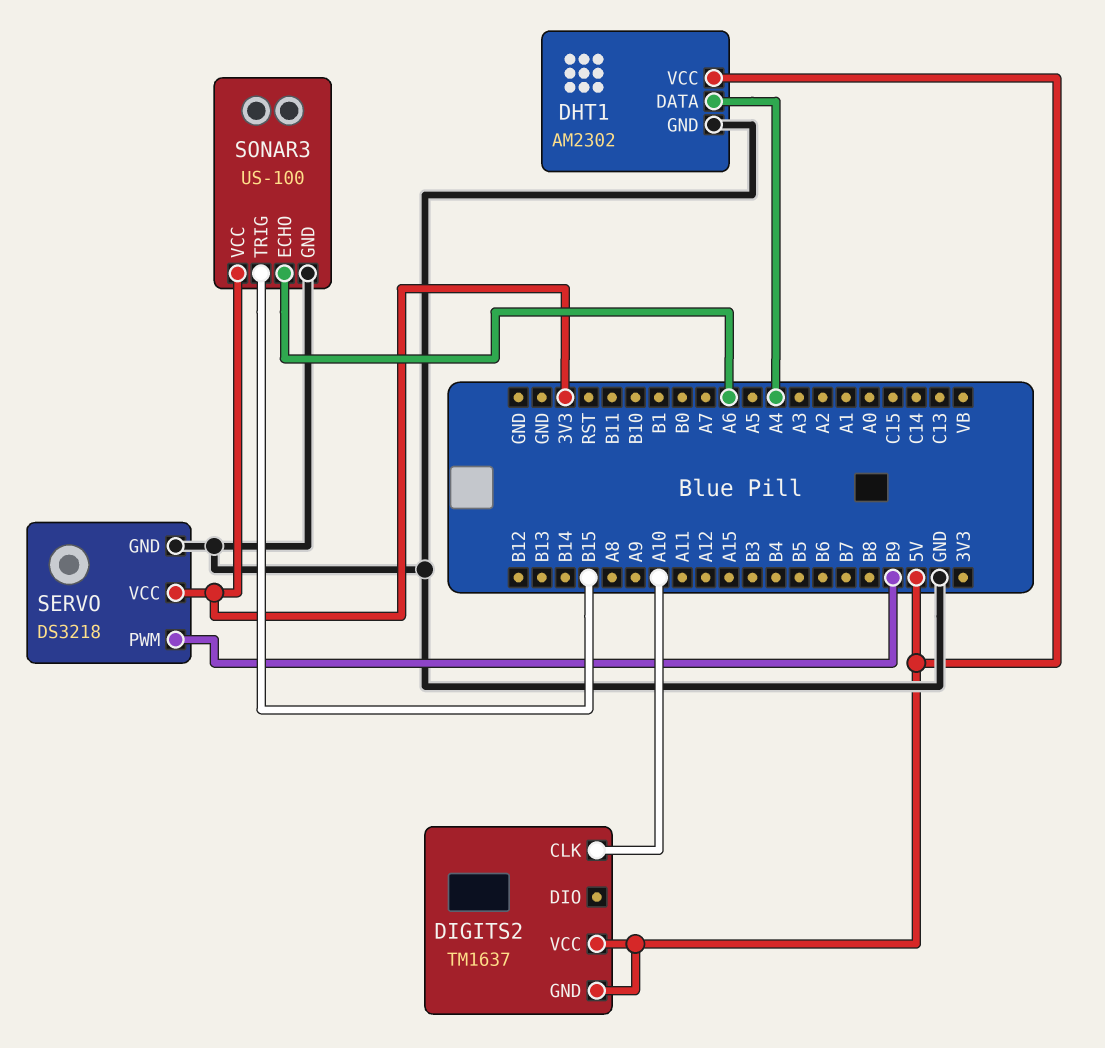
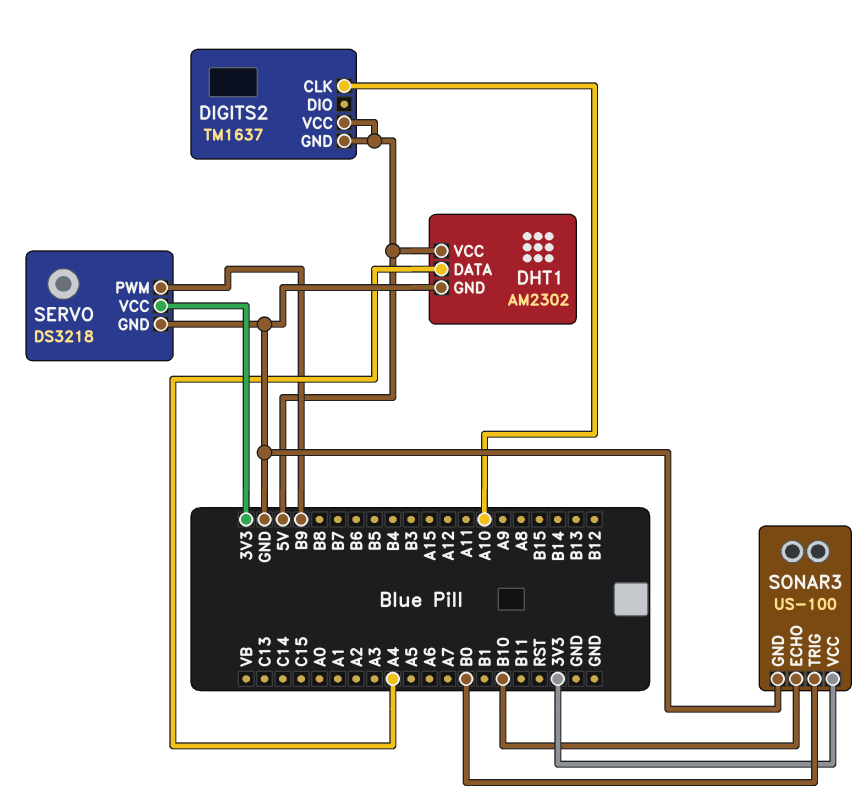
SONAR3 pin ECHO: A6 -> B10
SONAR3 pin TRIG: B15 -> B0

